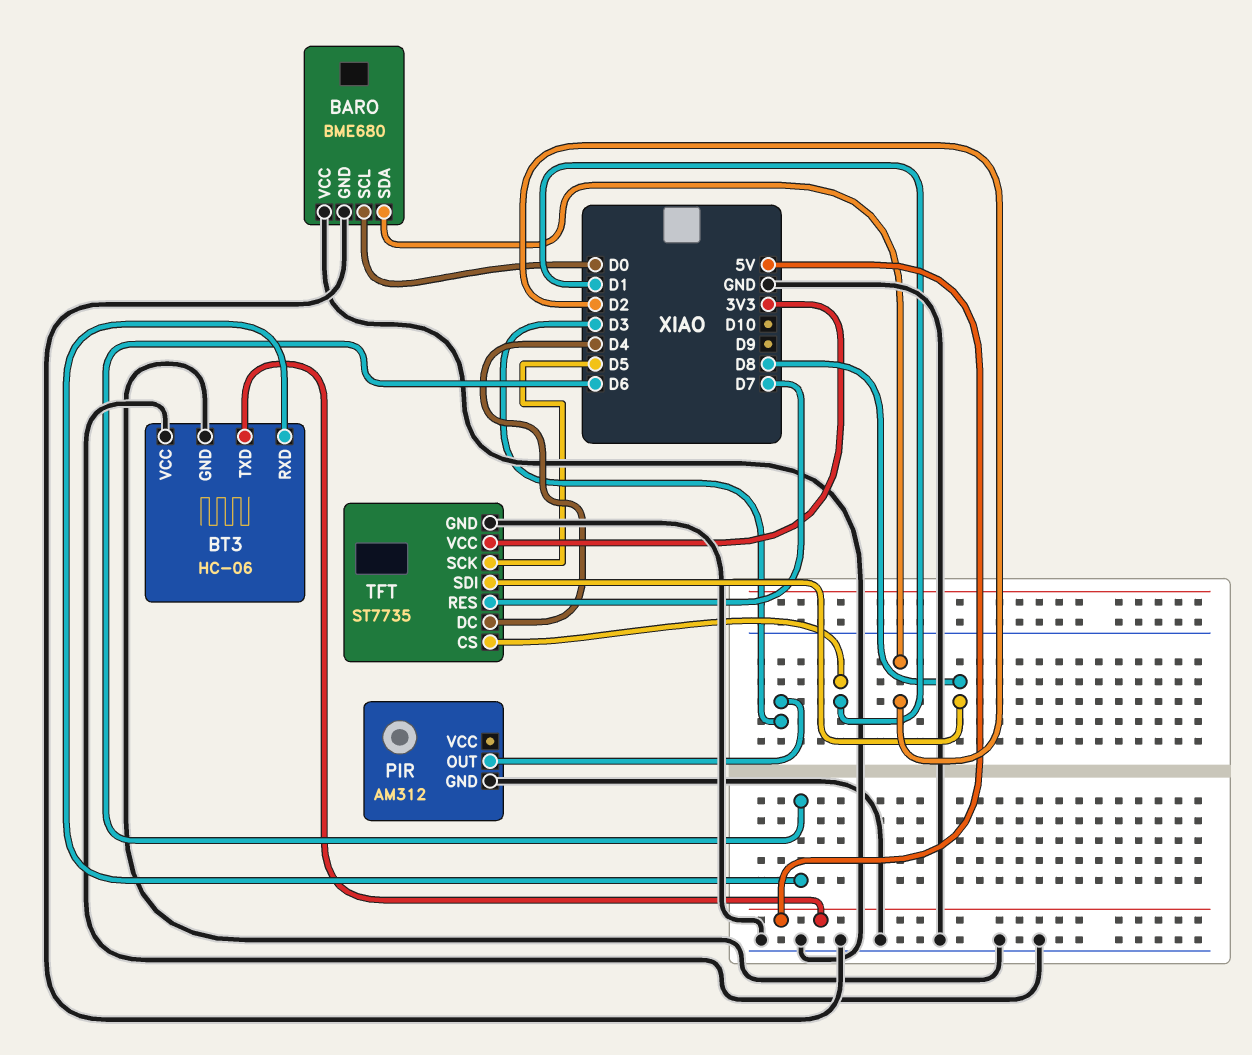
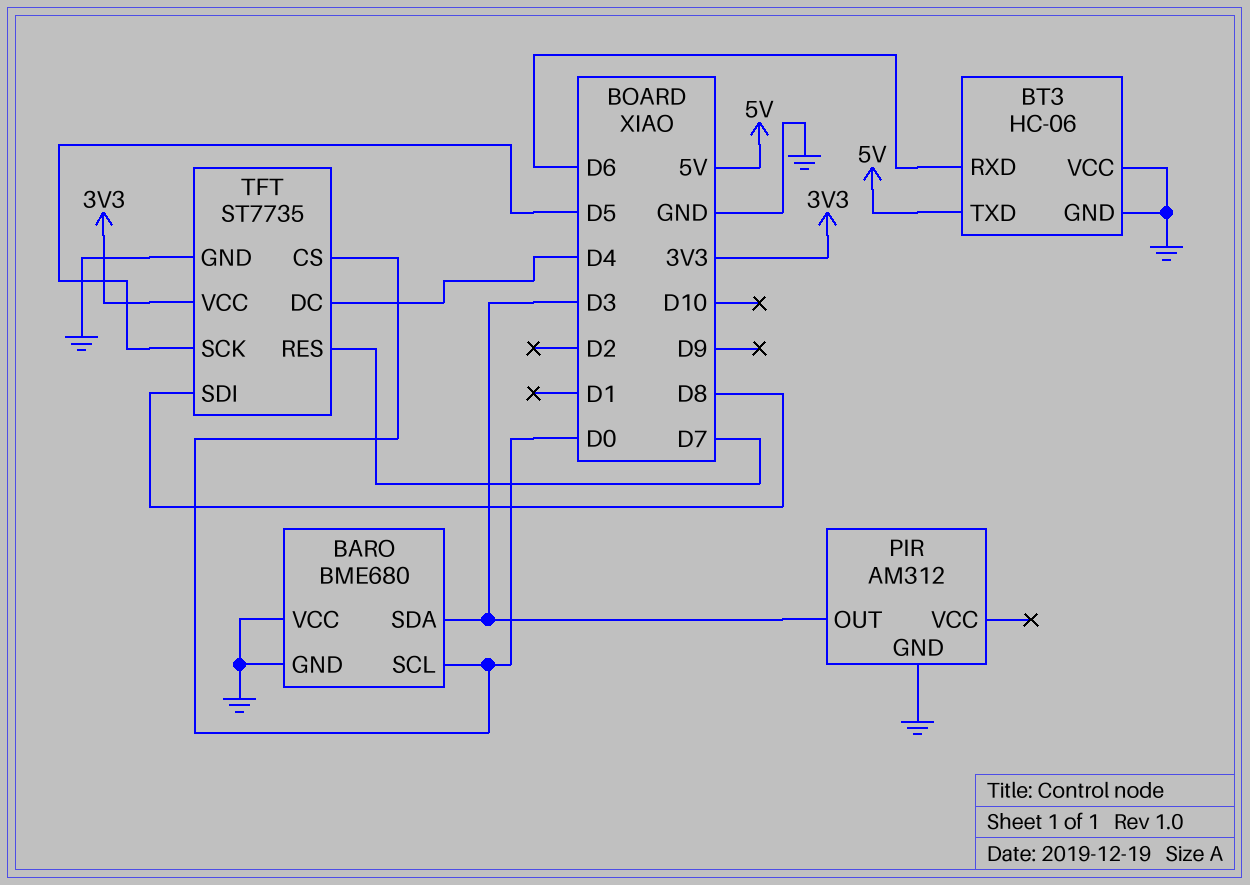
BARO pin SDA: D2 -> D3
TFT pin CS: D1 -> D0

